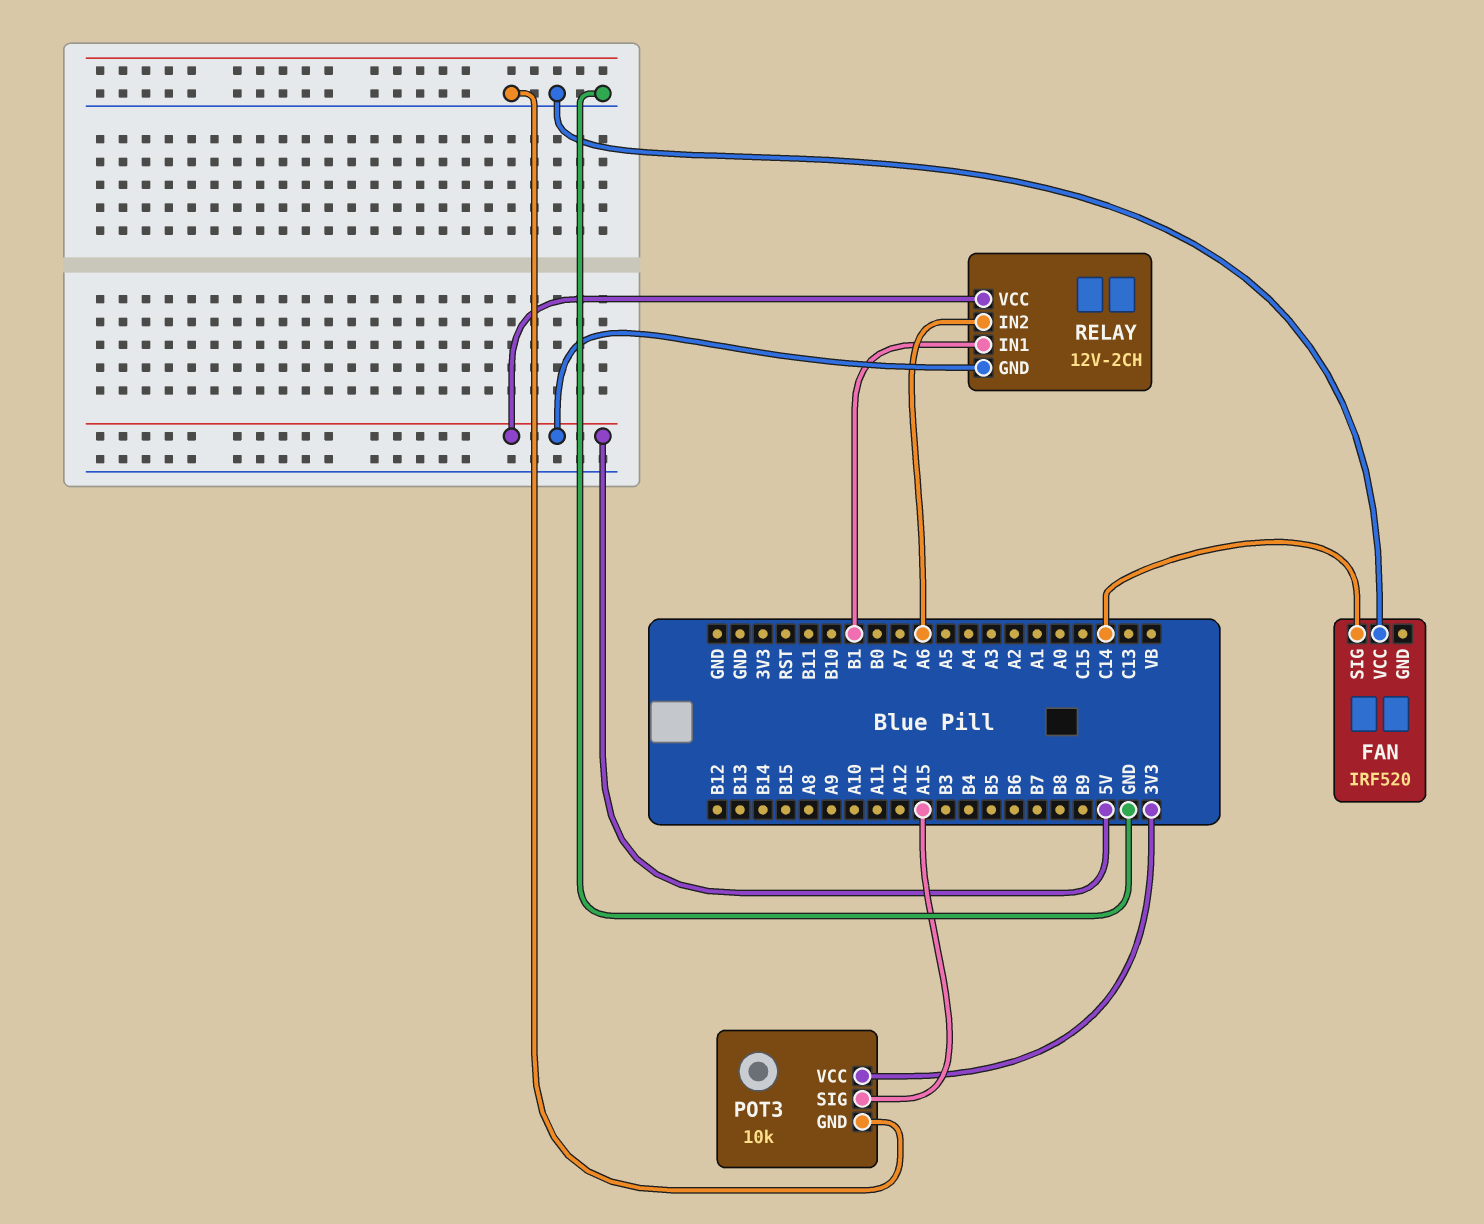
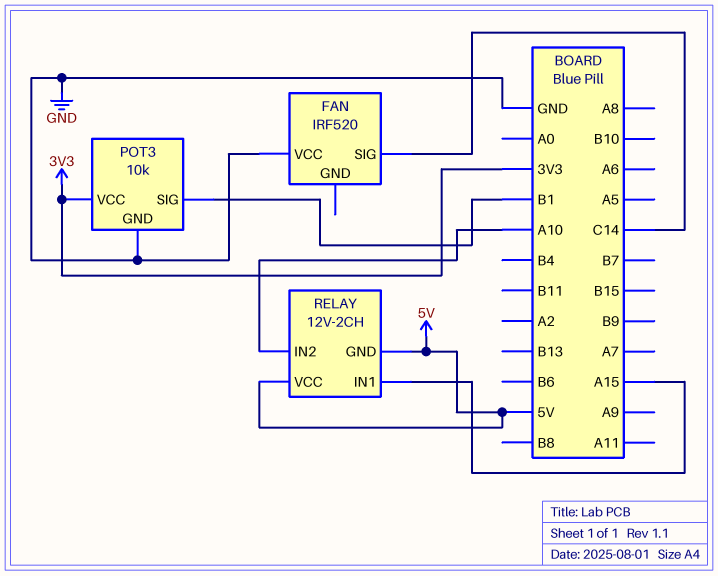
POT3 pin SIG: A15 -> B1
RELAY pin IN1: B1 -> A15
RELAY pin IN2: A6 -> A10

